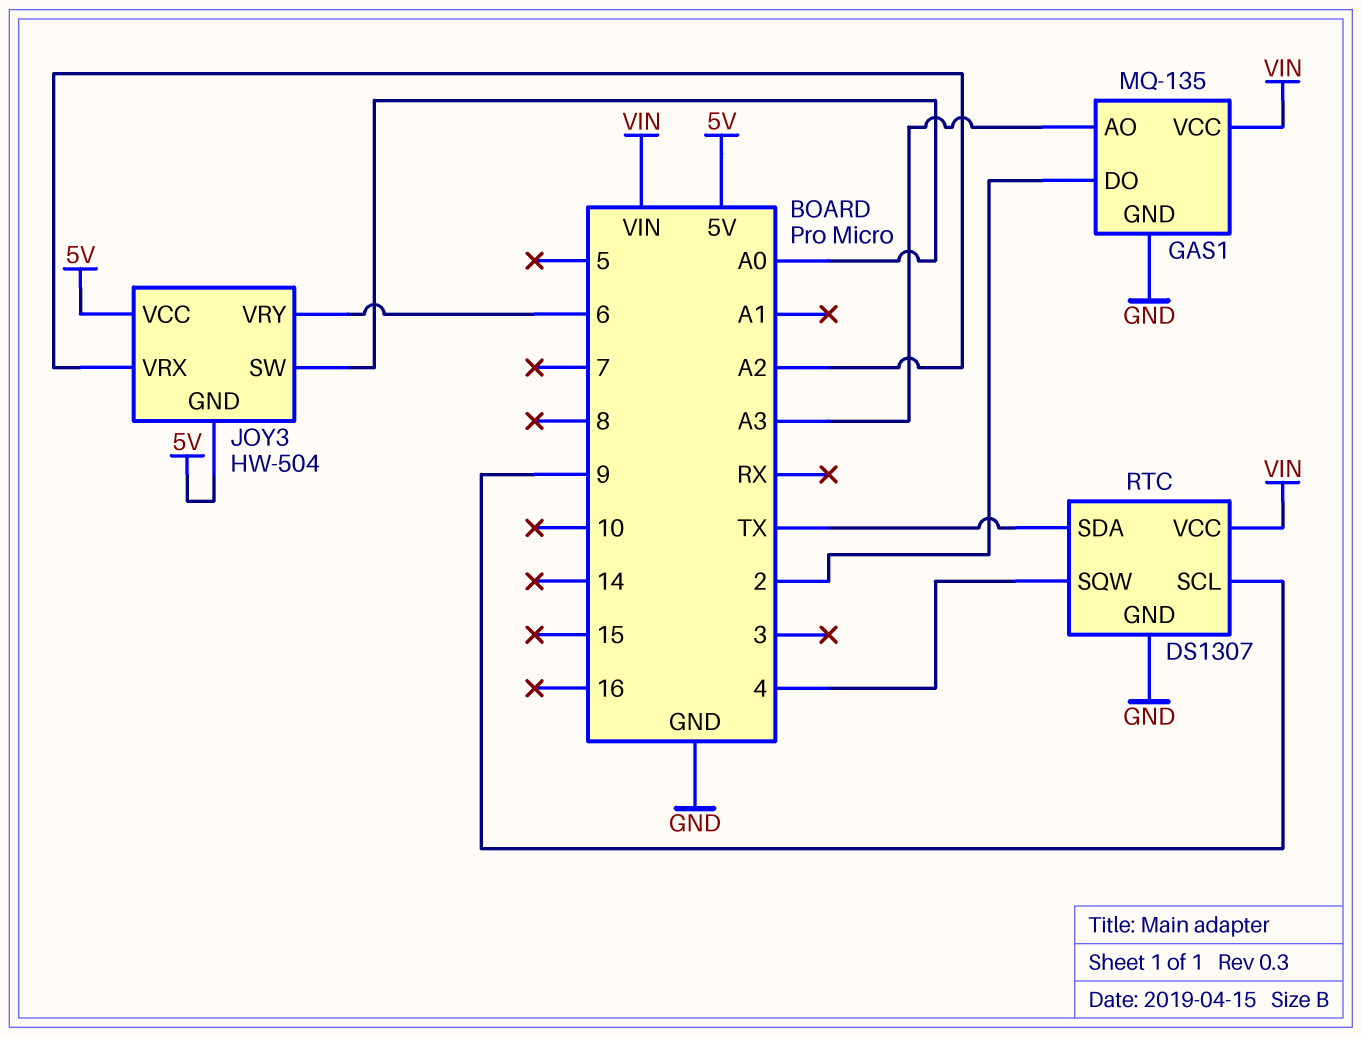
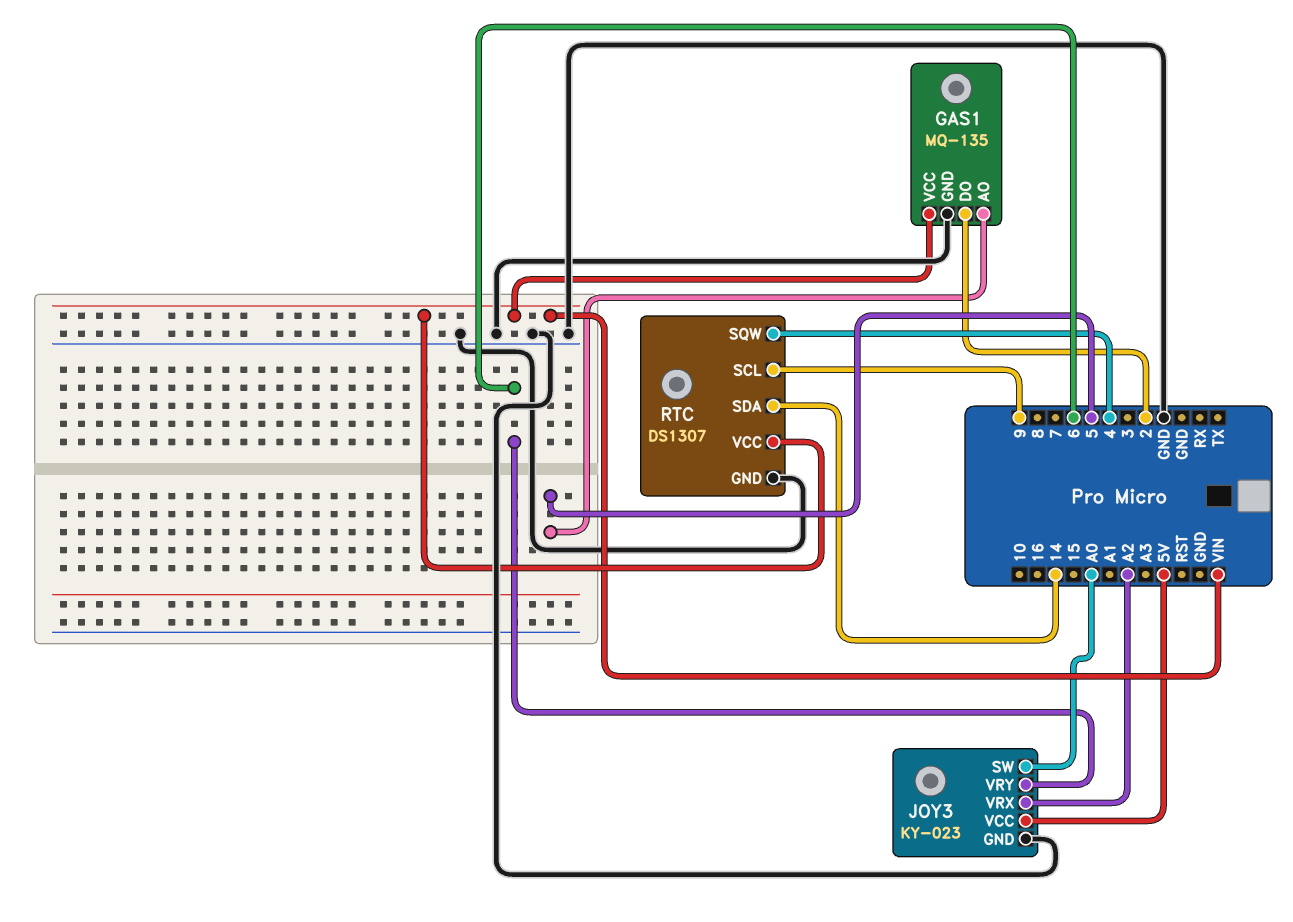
GAS1 pin AO: A3 -> 5
JOY3: HW-504 -> KY-023
JOY3 pin GND: 5V -> GND
RTC pin SDA: TX -> 14

